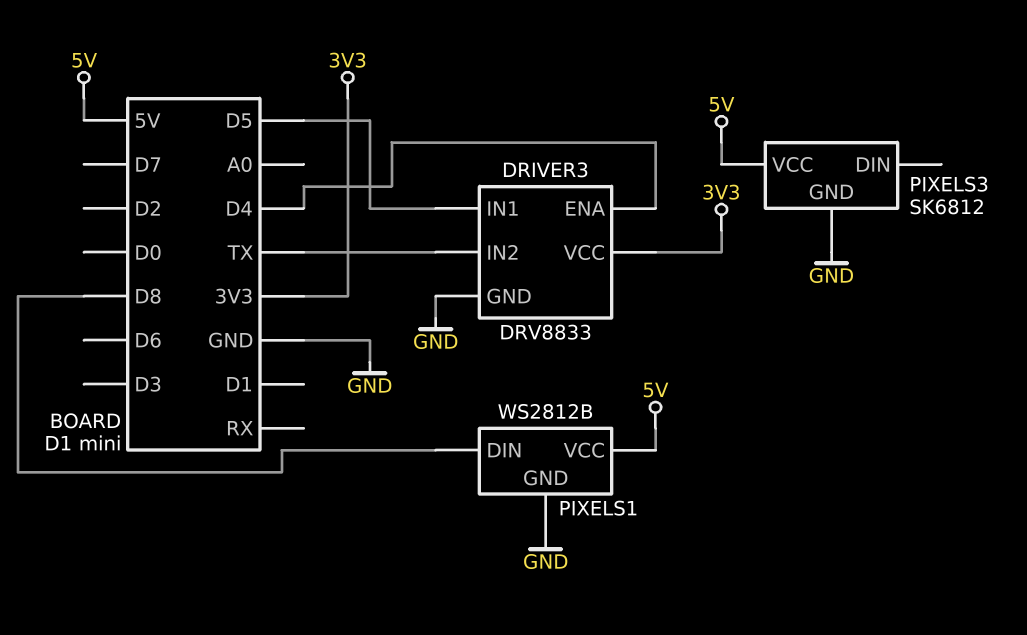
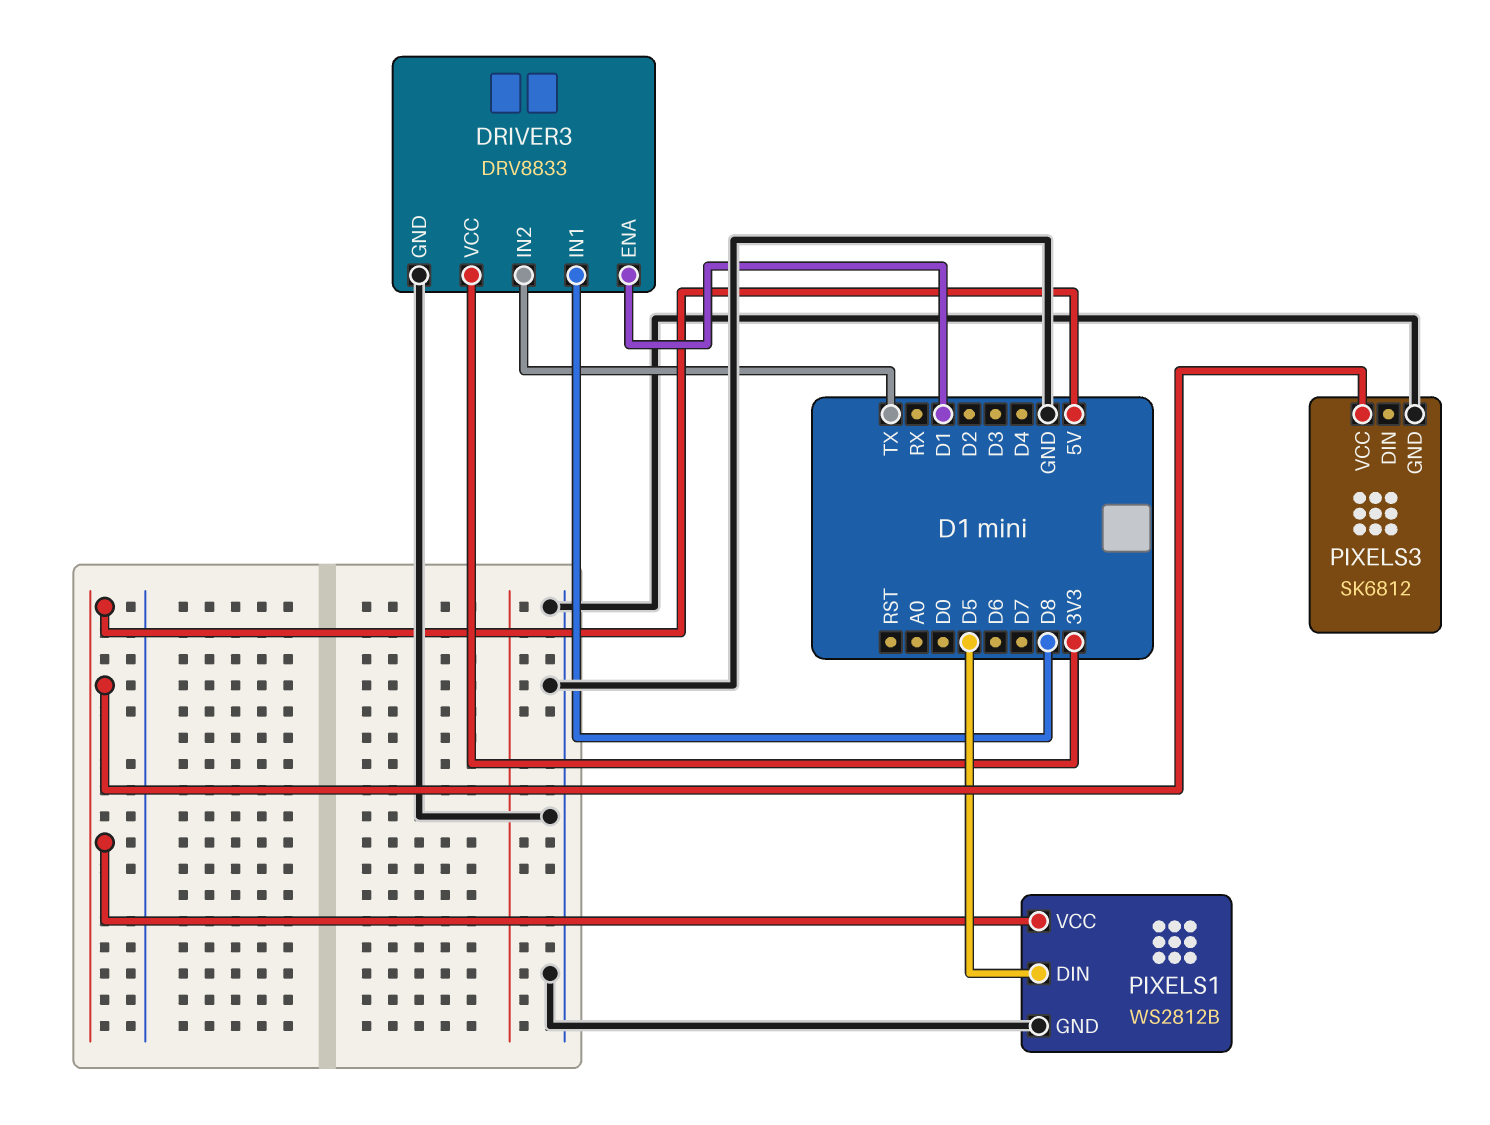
DRIVER3 pin ENA: D4 -> D1
DRIVER3 pin IN1: D5 -> D8
PIXELS1 pin DIN: D8 -> D5

